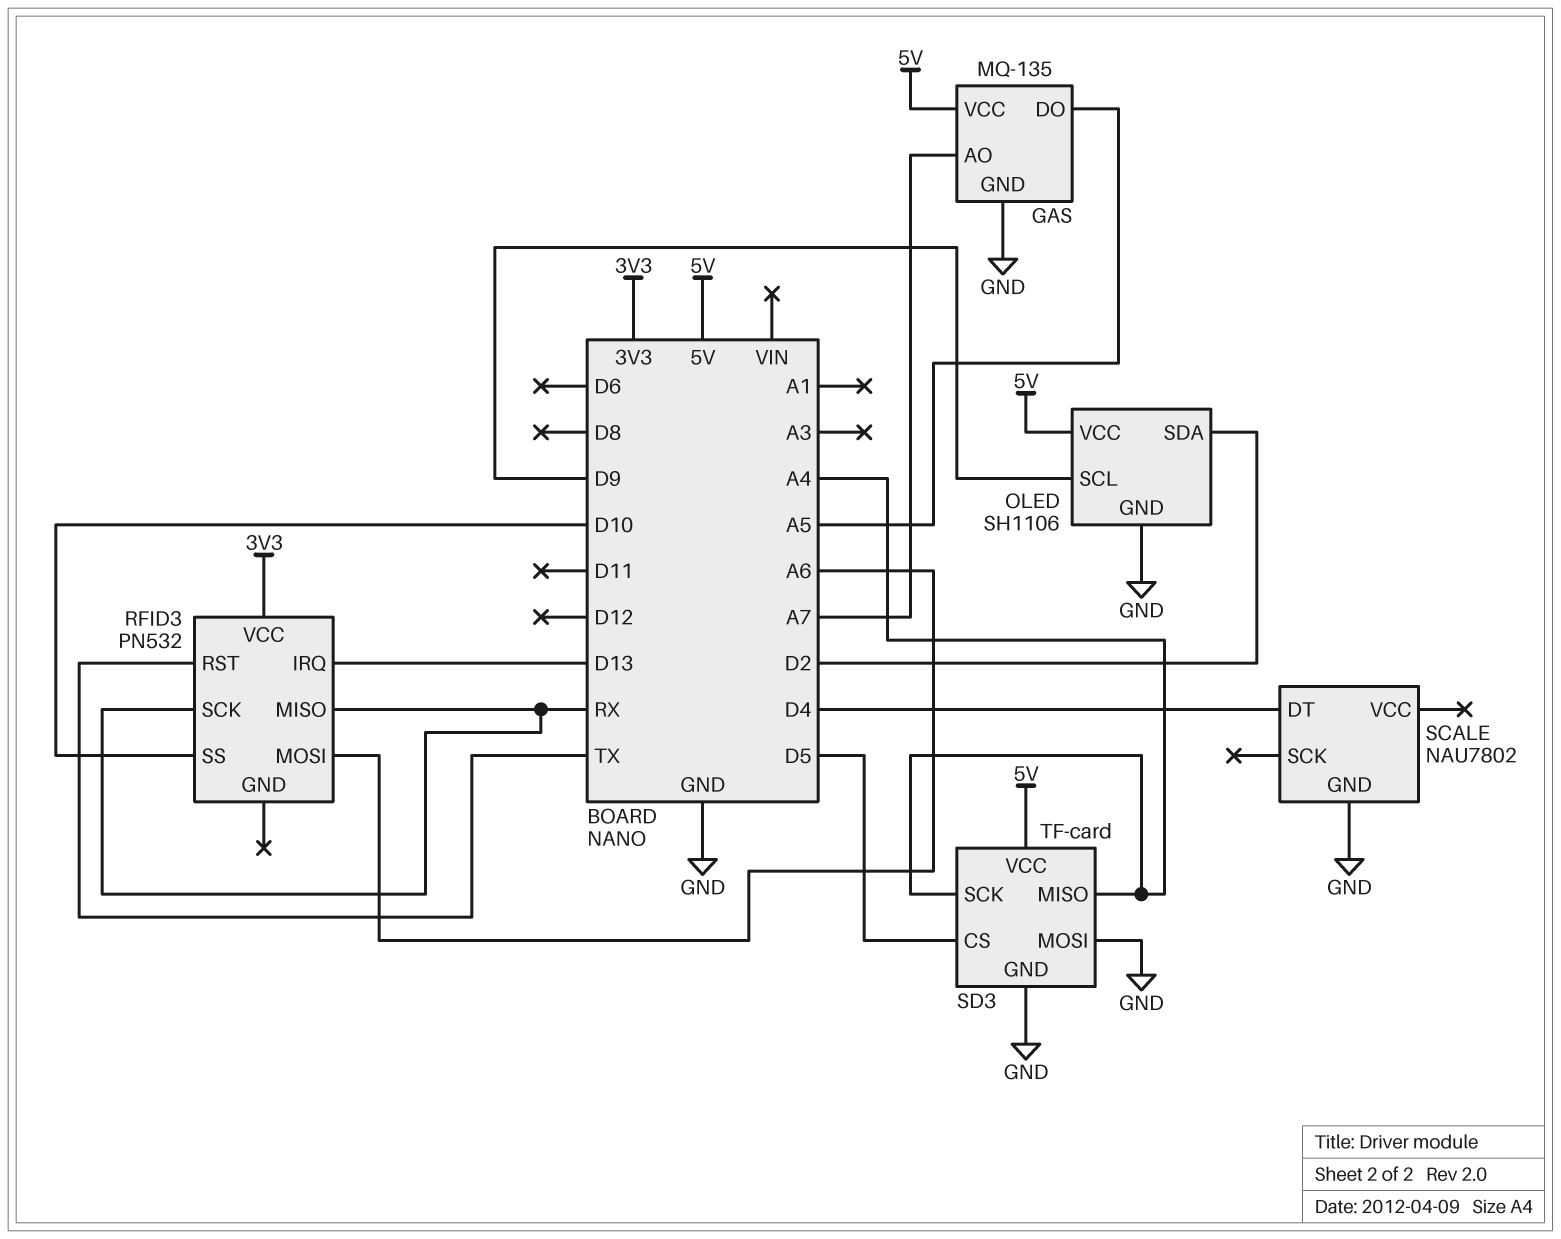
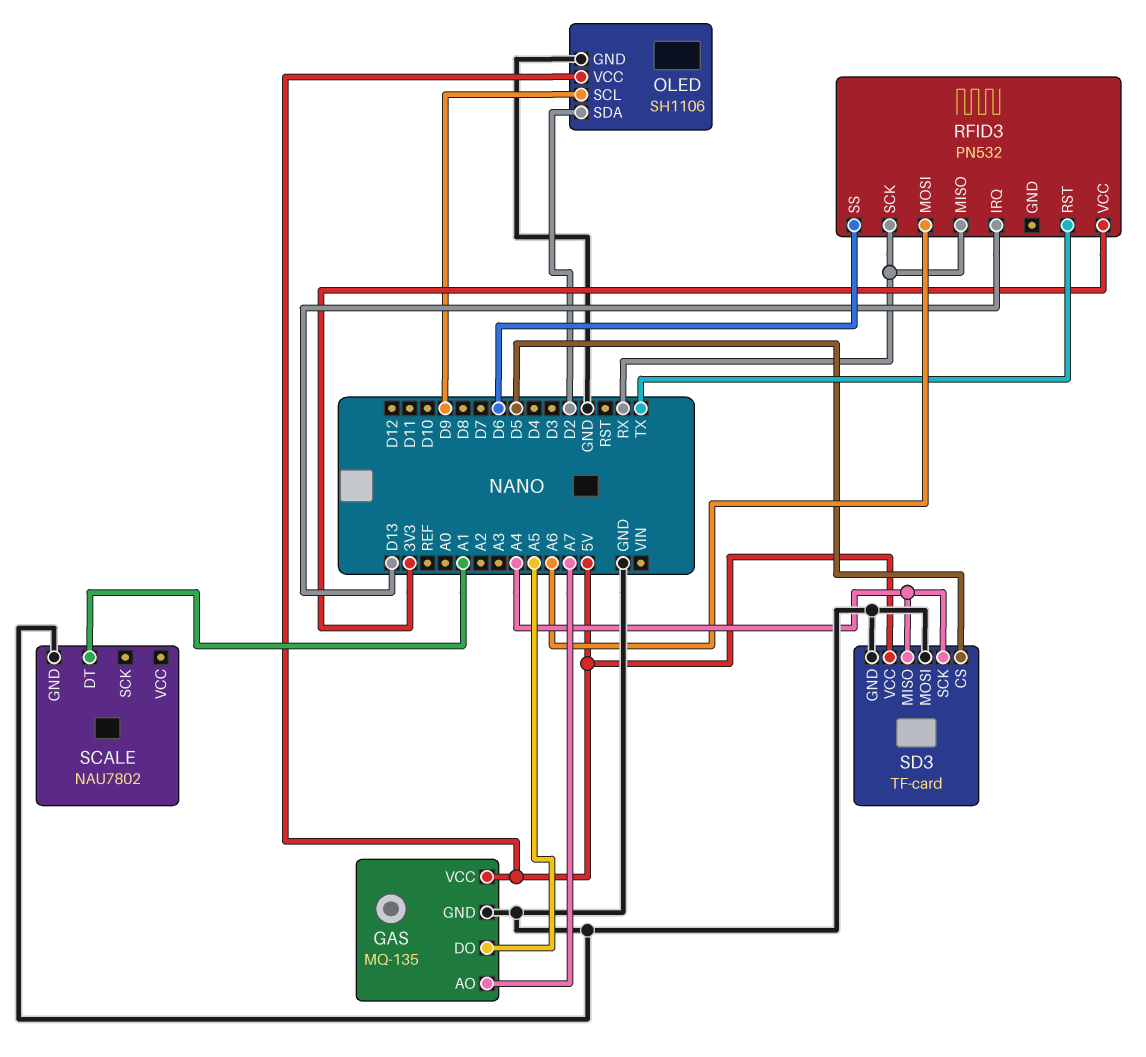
RFID3 pin SS: D10 -> D6
SCALE pin DT: D4 -> A1

